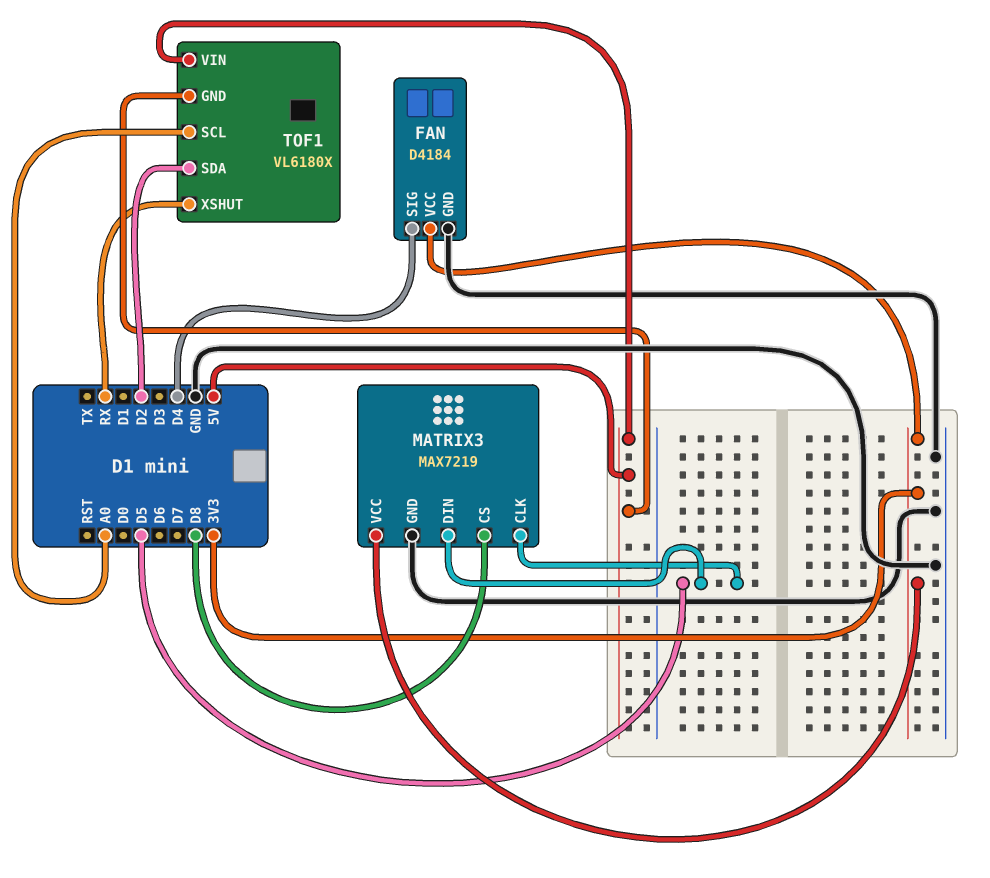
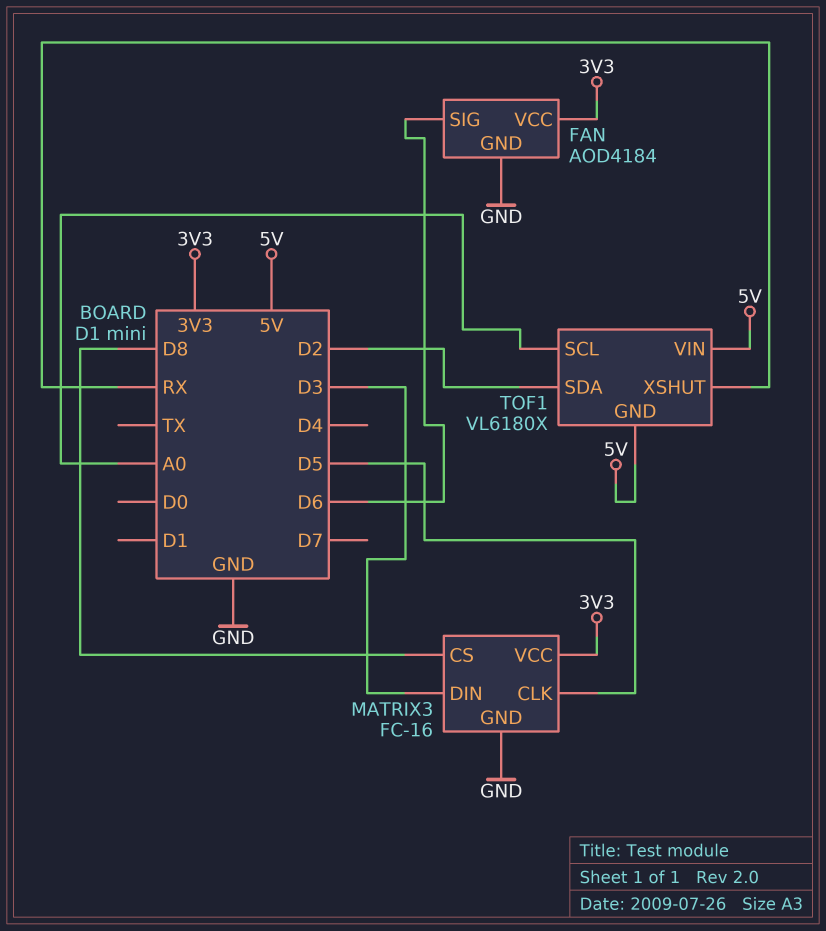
FAN: D4184 -> AOD4184
FAN pin SIG: D4 -> D6
MATRIX3: MAX7219 -> FC-16
MATRIX3 pin DIN: D5 -> D3

